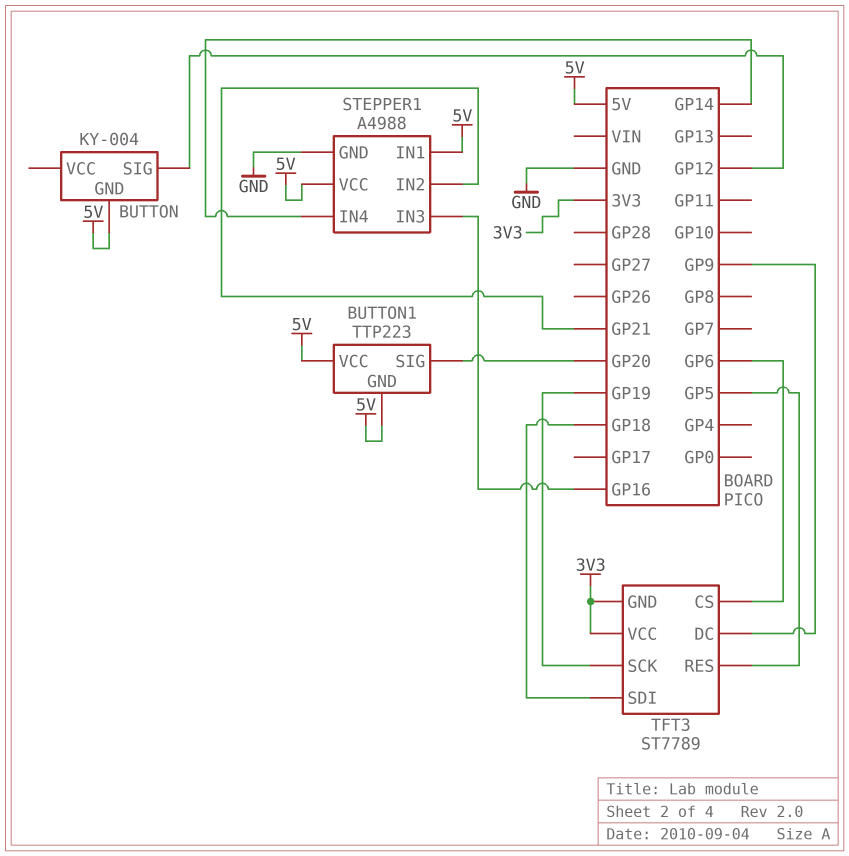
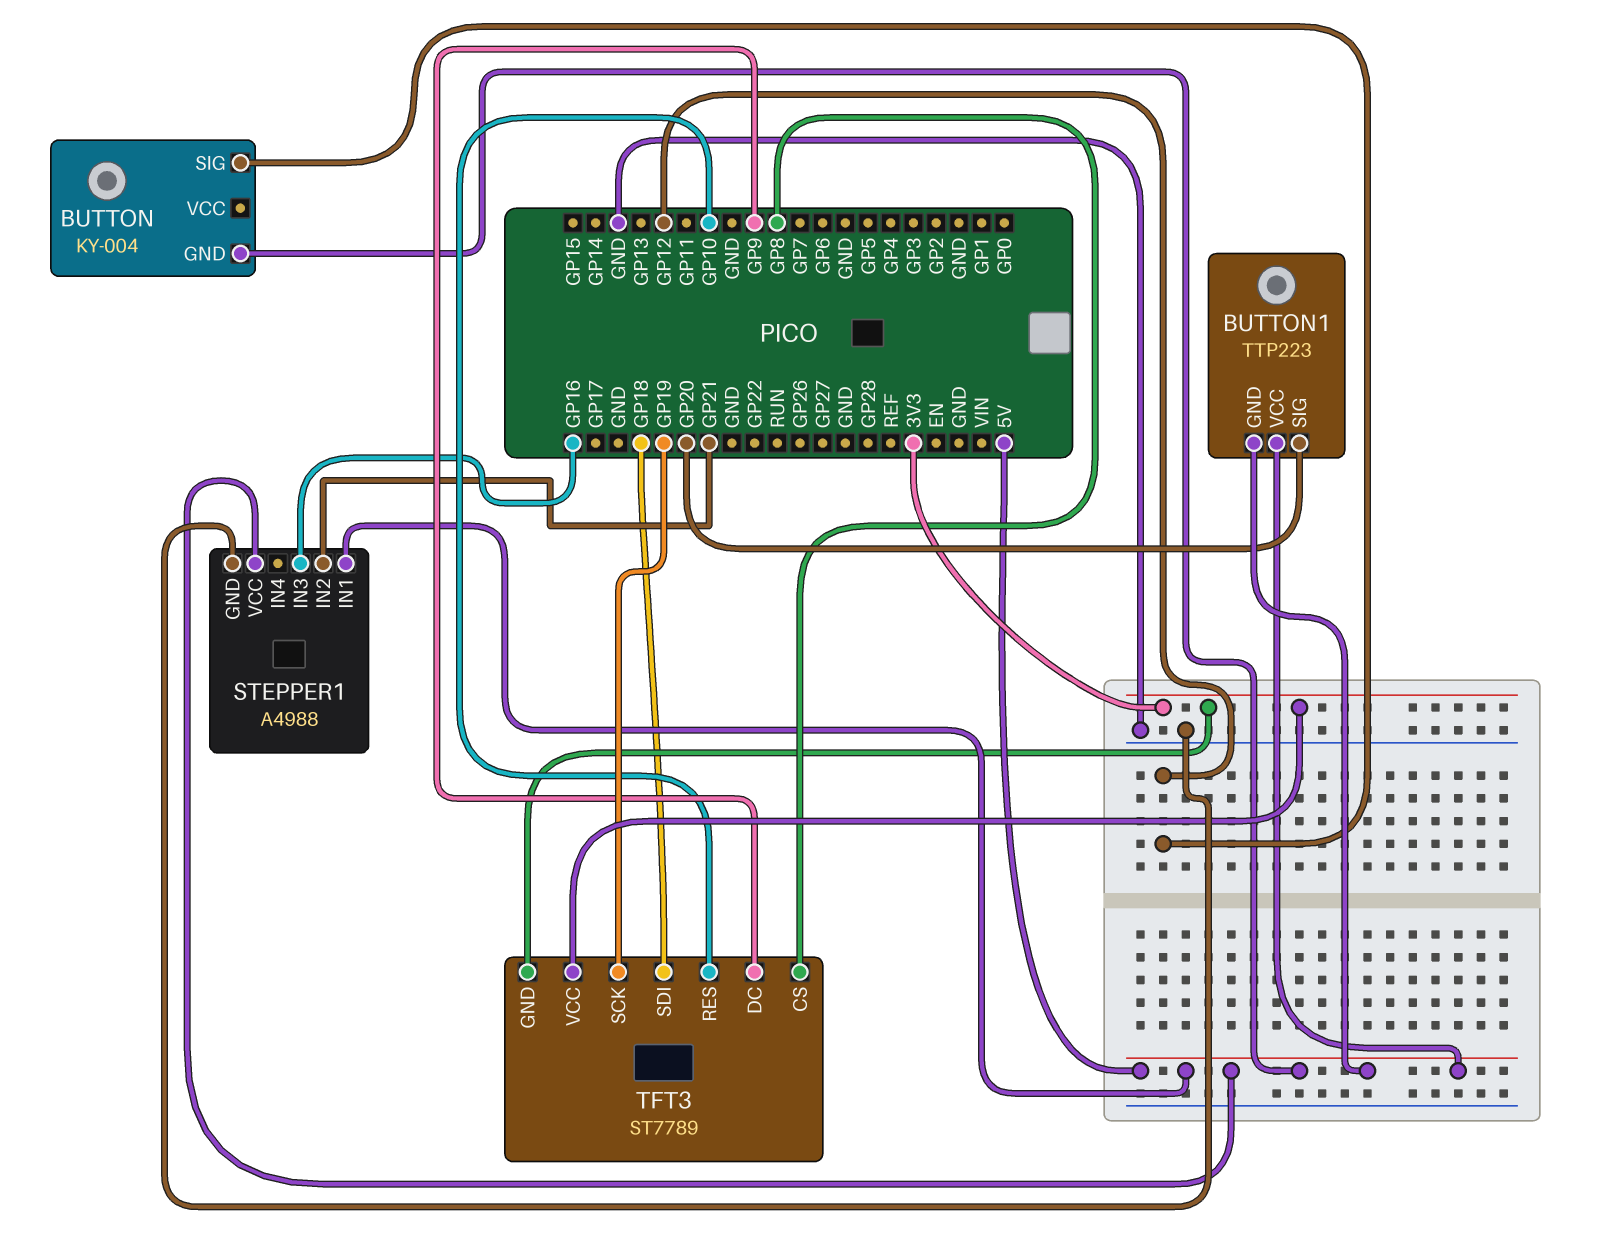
STEPPER1 pin IN4: GP14 -> none
TFT3 pin CS: GP6 -> GP8
TFT3 pin RES: GP5 -> GP10

